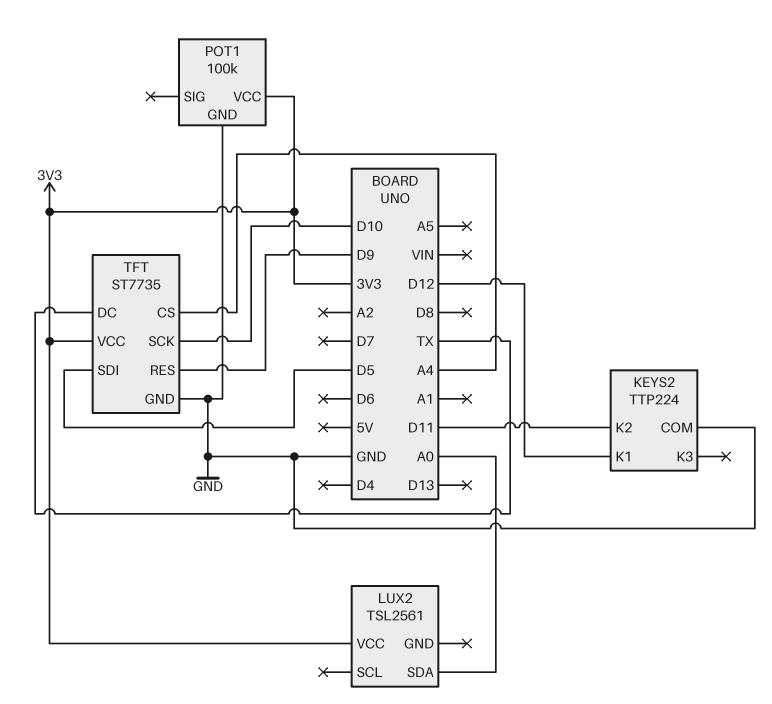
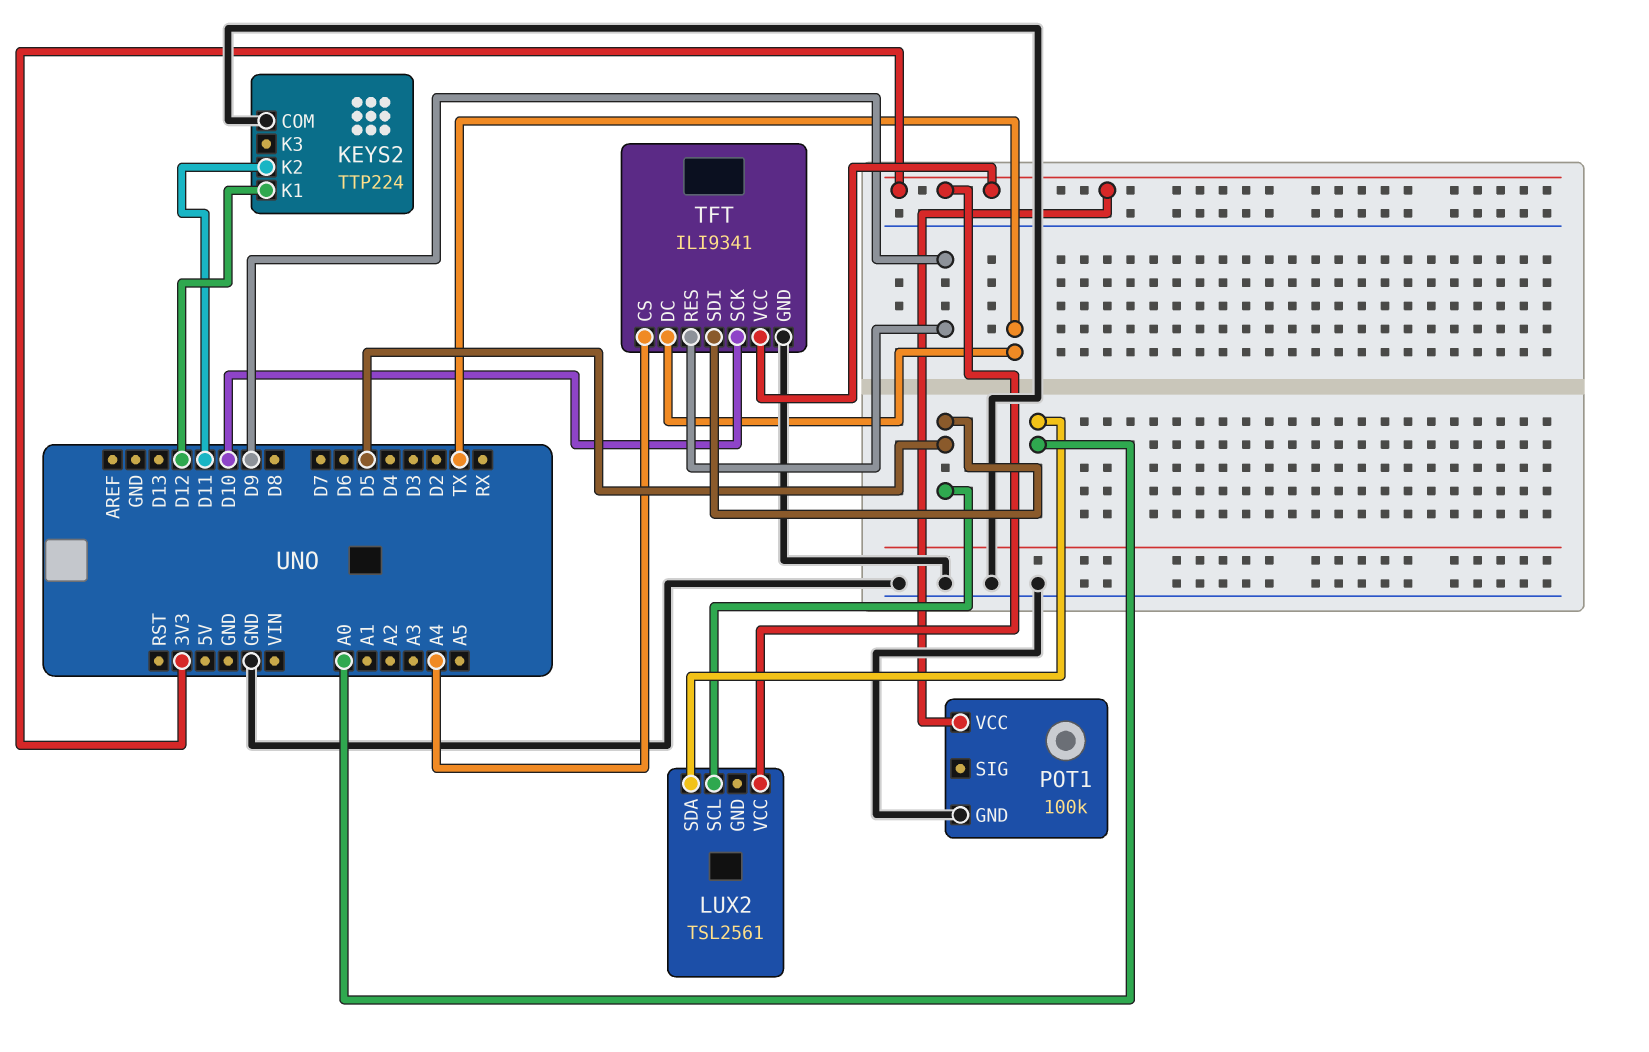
LUX2 pin SCL: none -> D5
TFT: ST7735 -> ILI9341

